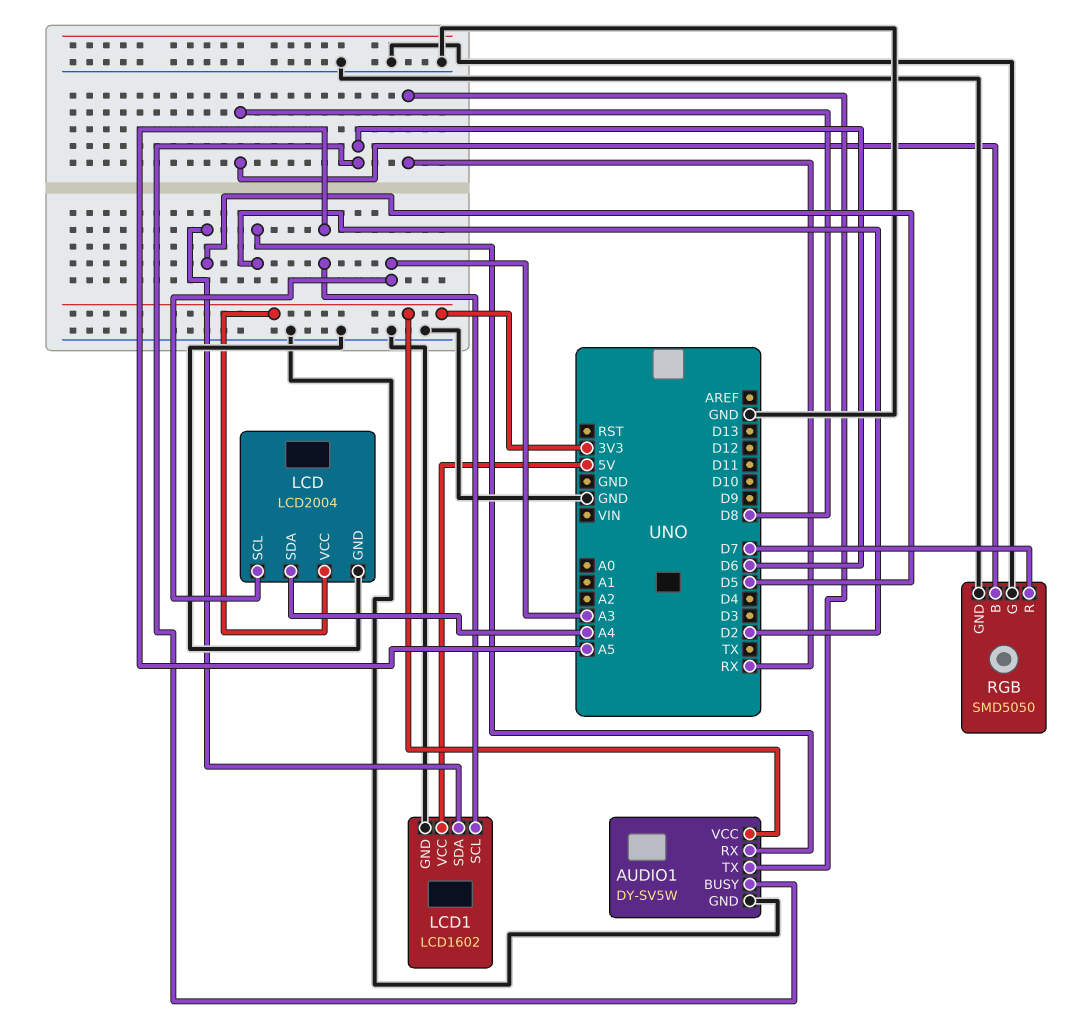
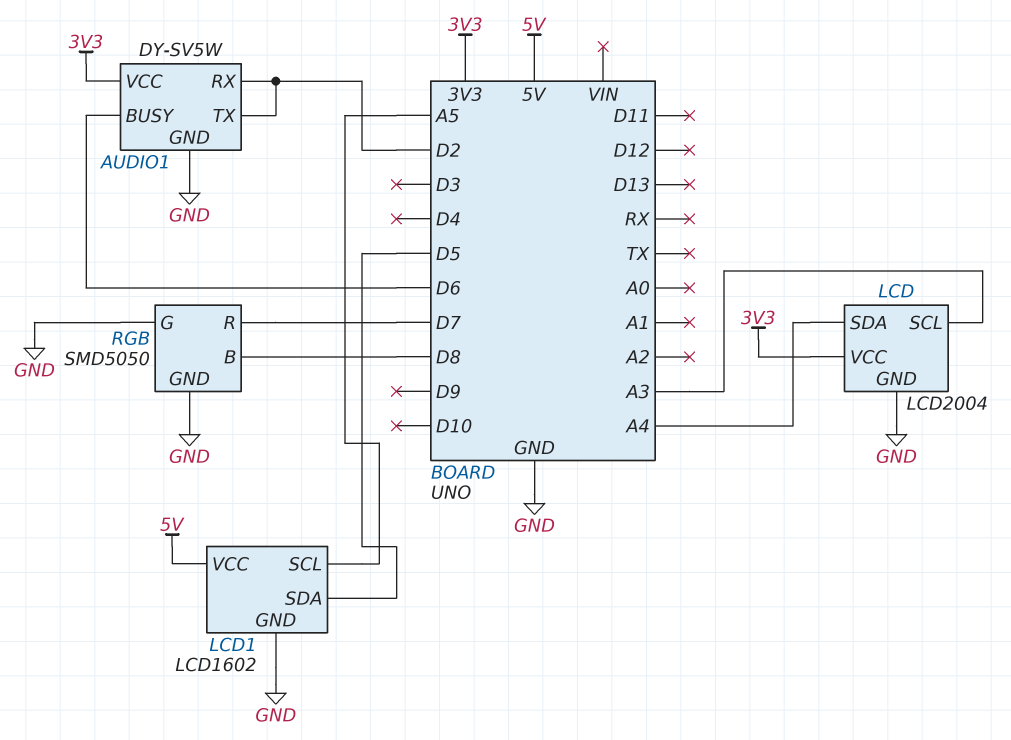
AUDIO1 pin TX: RX -> D2

